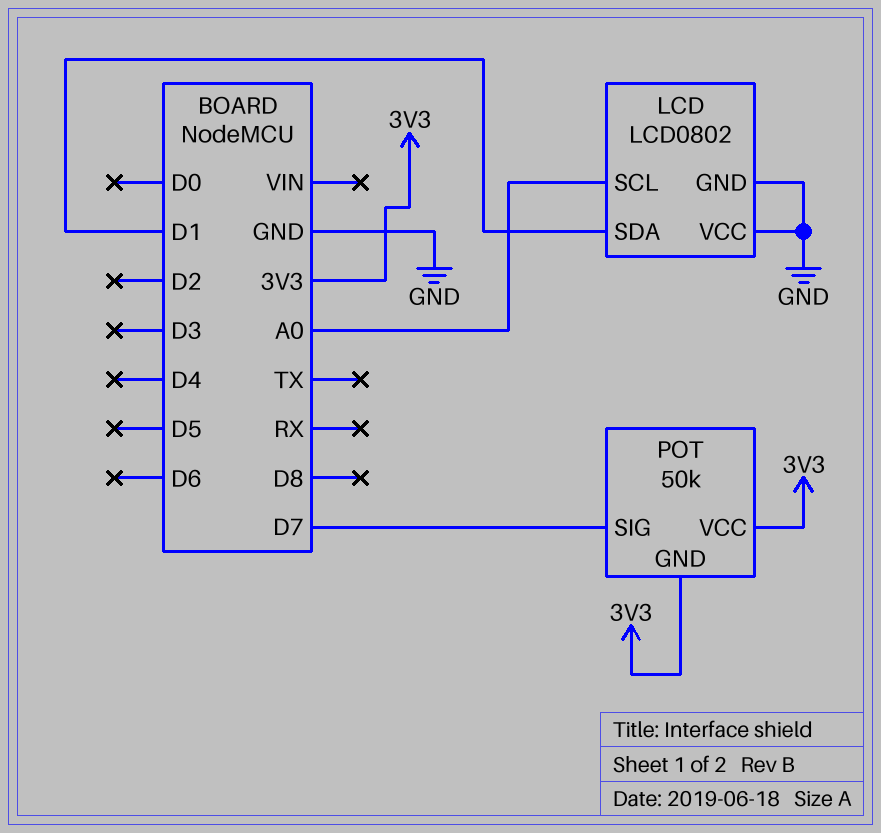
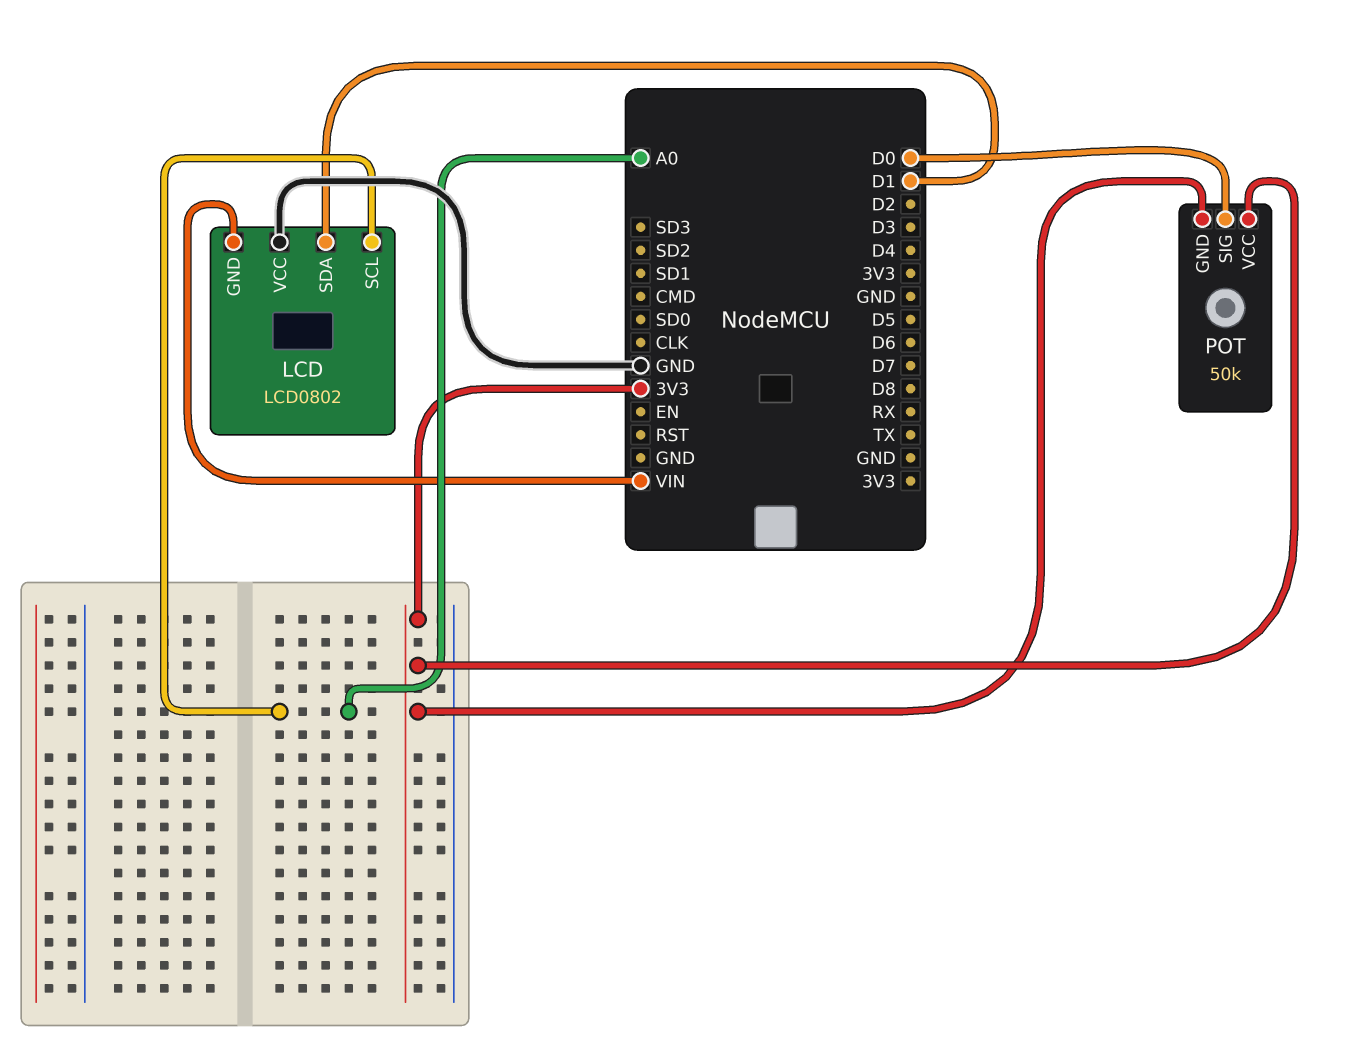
LCD pin GND: GND -> VIN
POT pin SIG: D7 -> D0

